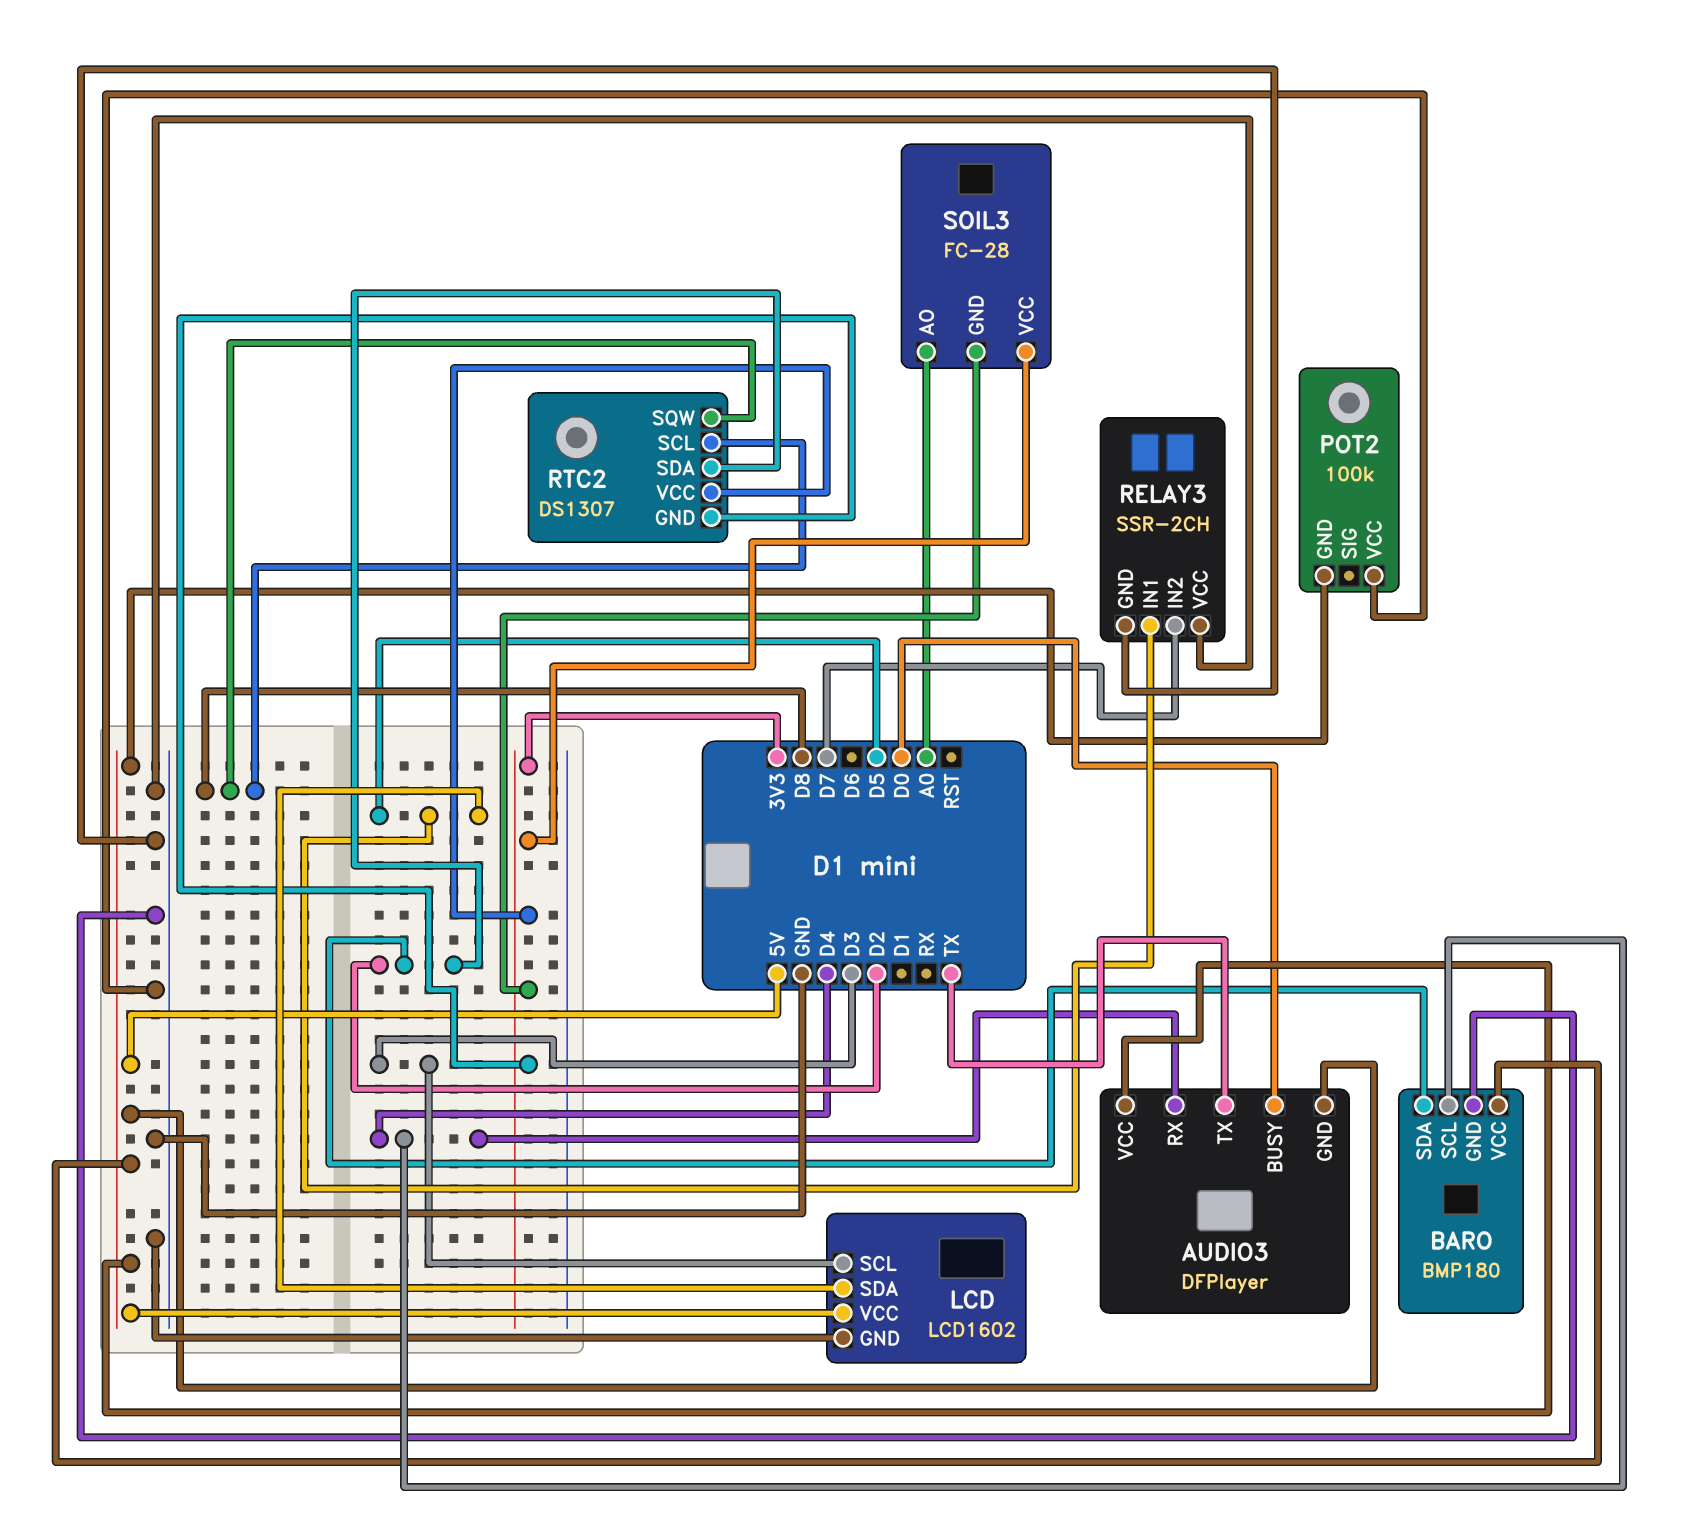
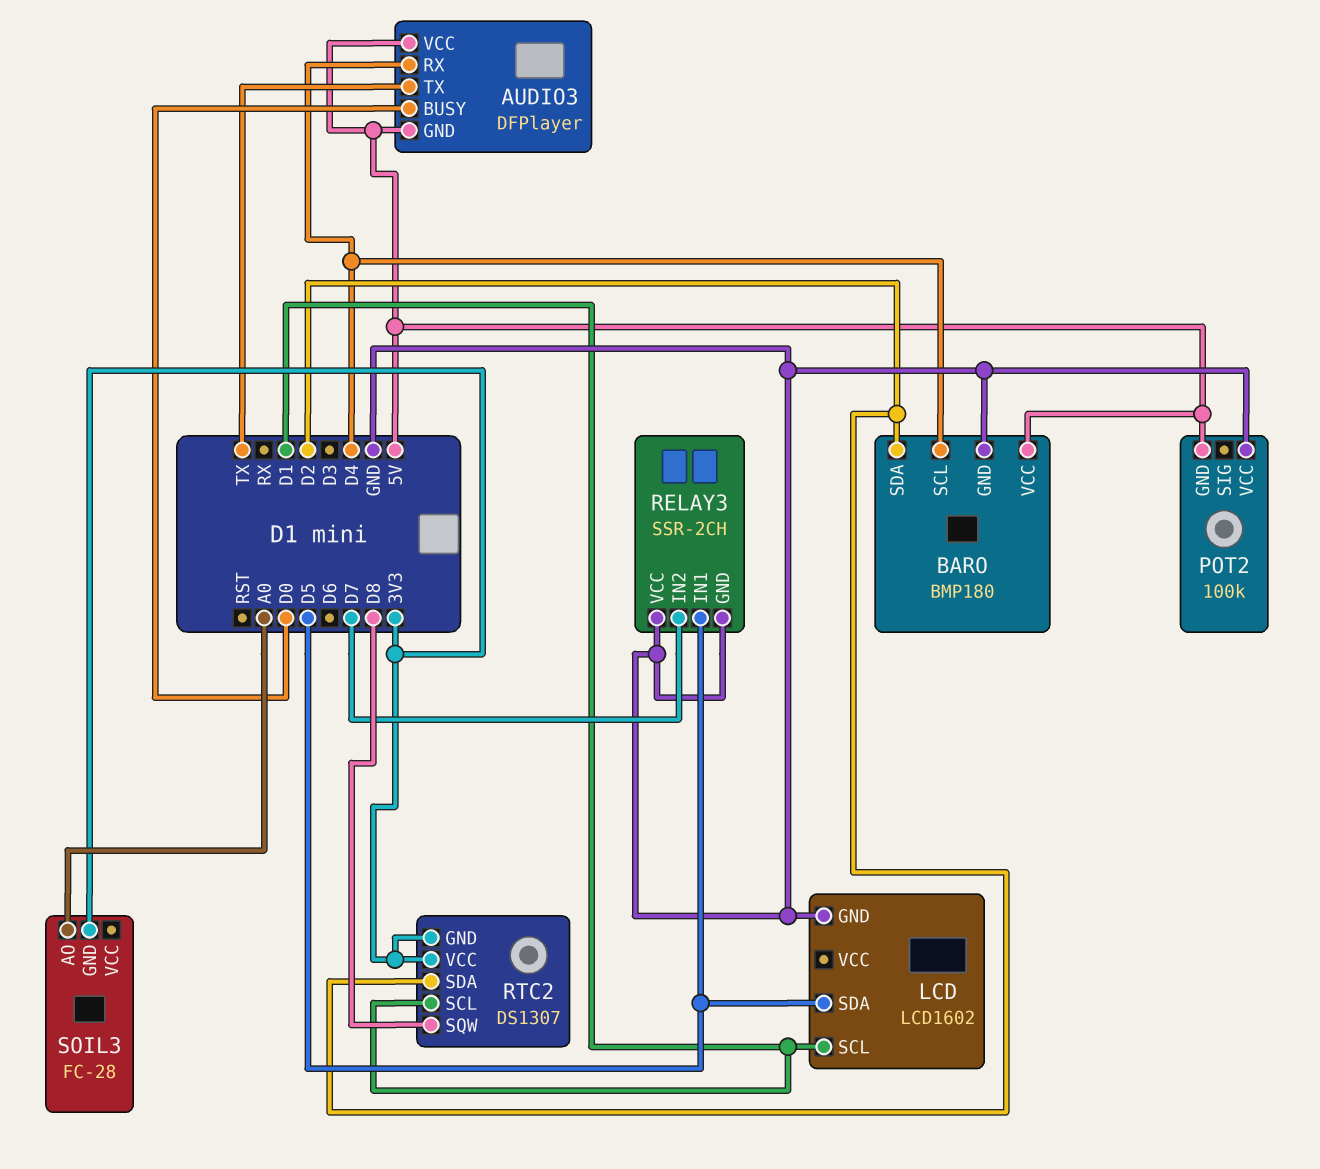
LCD pin SCL: D3 -> D1
LCD pin VCC: 5V -> none
RTC2 pin SCL: D8 -> D1
SOIL3 pin VCC: 3V3 -> none

